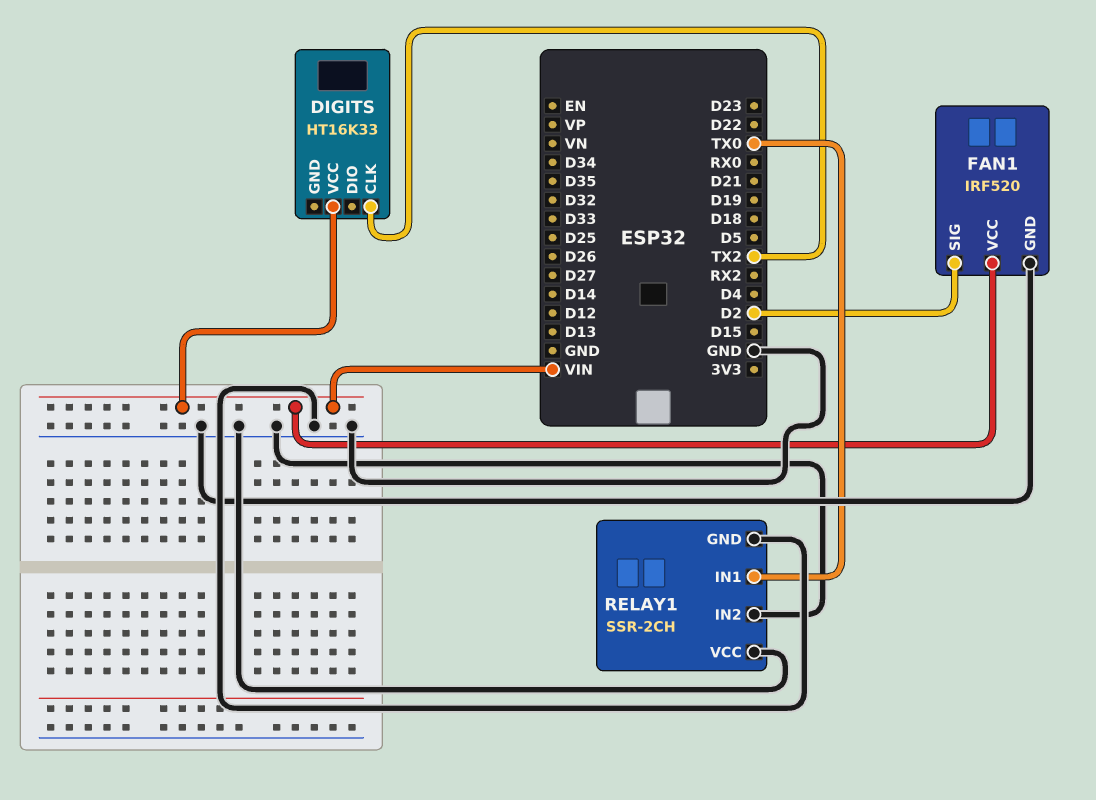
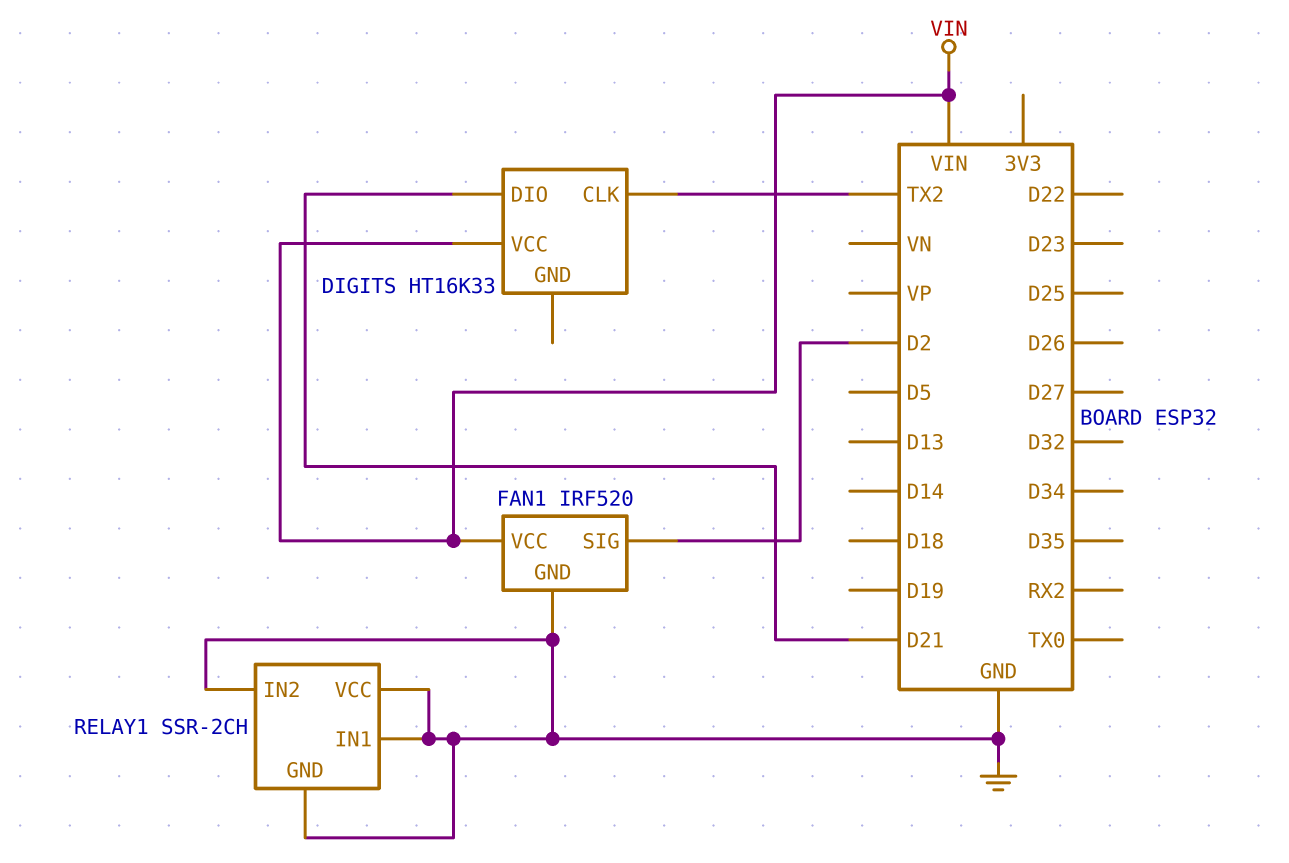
DIGITS pin DIO: none -> D21
RELAY1 pin IN1: TX0 -> GND

